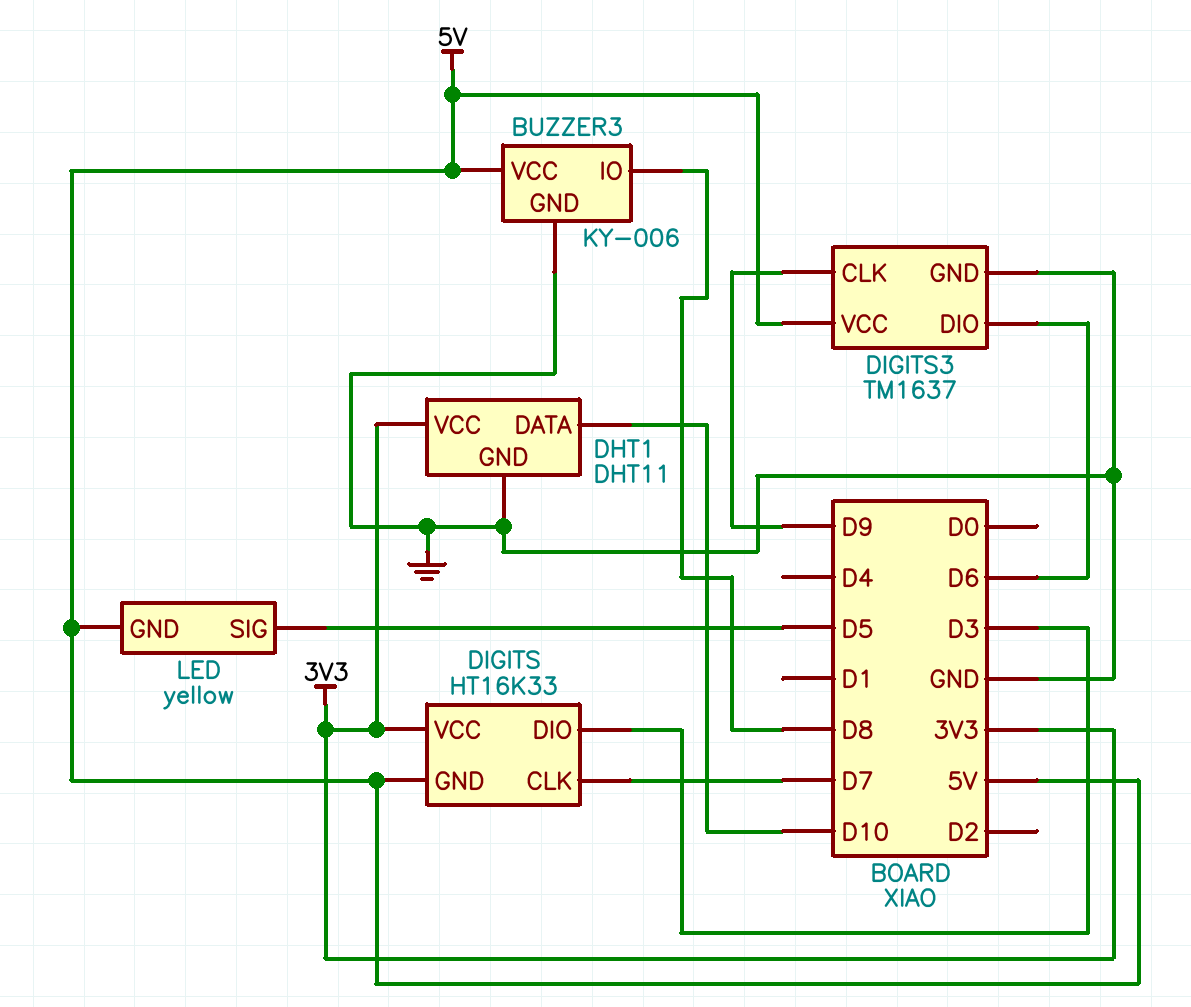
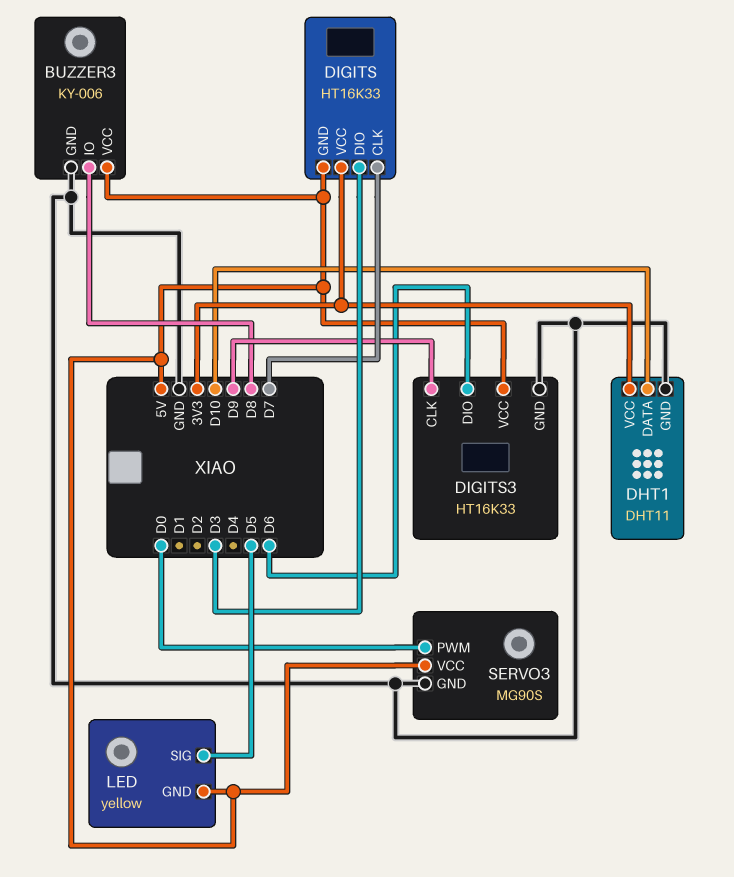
DIGITS3: TM1637 -> HT16K33
SERVO3: none -> MG90S
SERVO3 pin GND: none -> GND
SERVO3 pin PWM: none -> D0
SERVO3 pin VCC: none -> 5V

